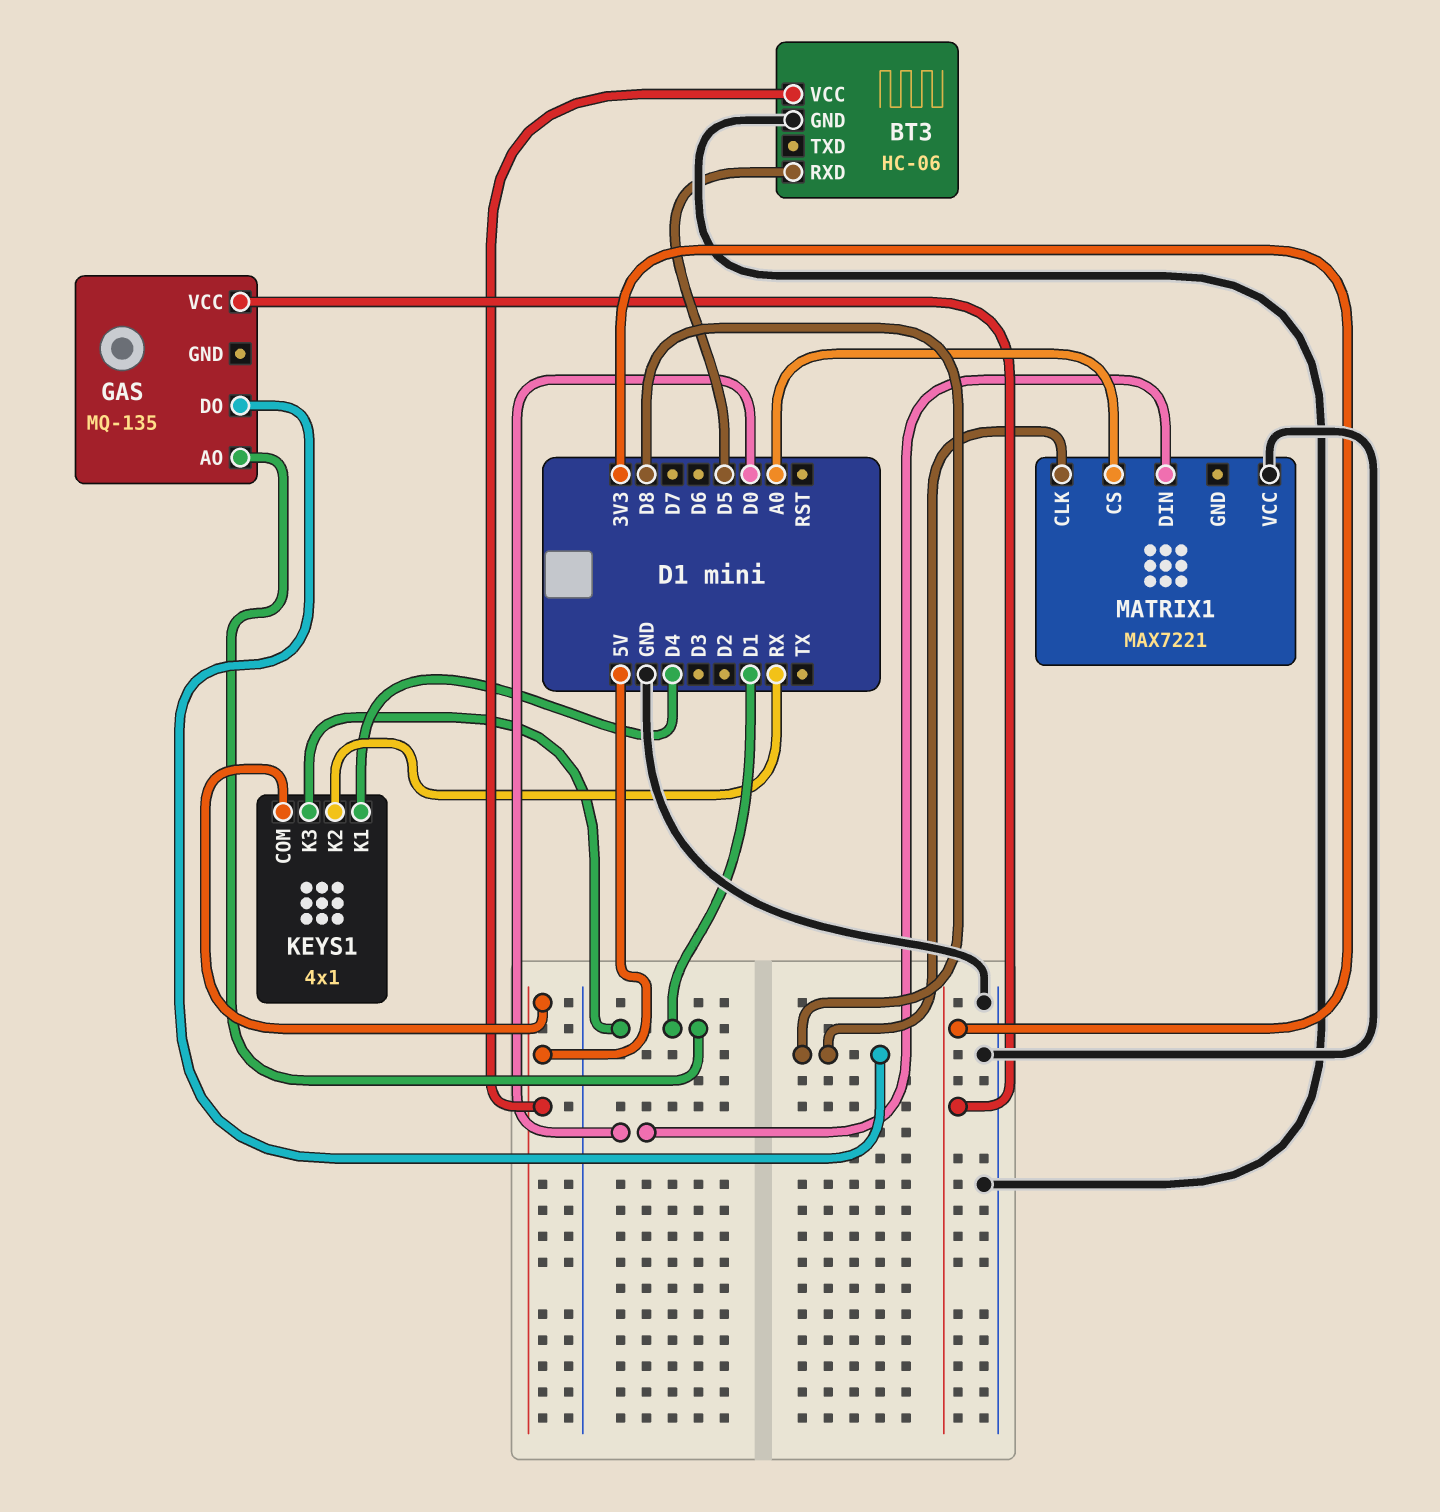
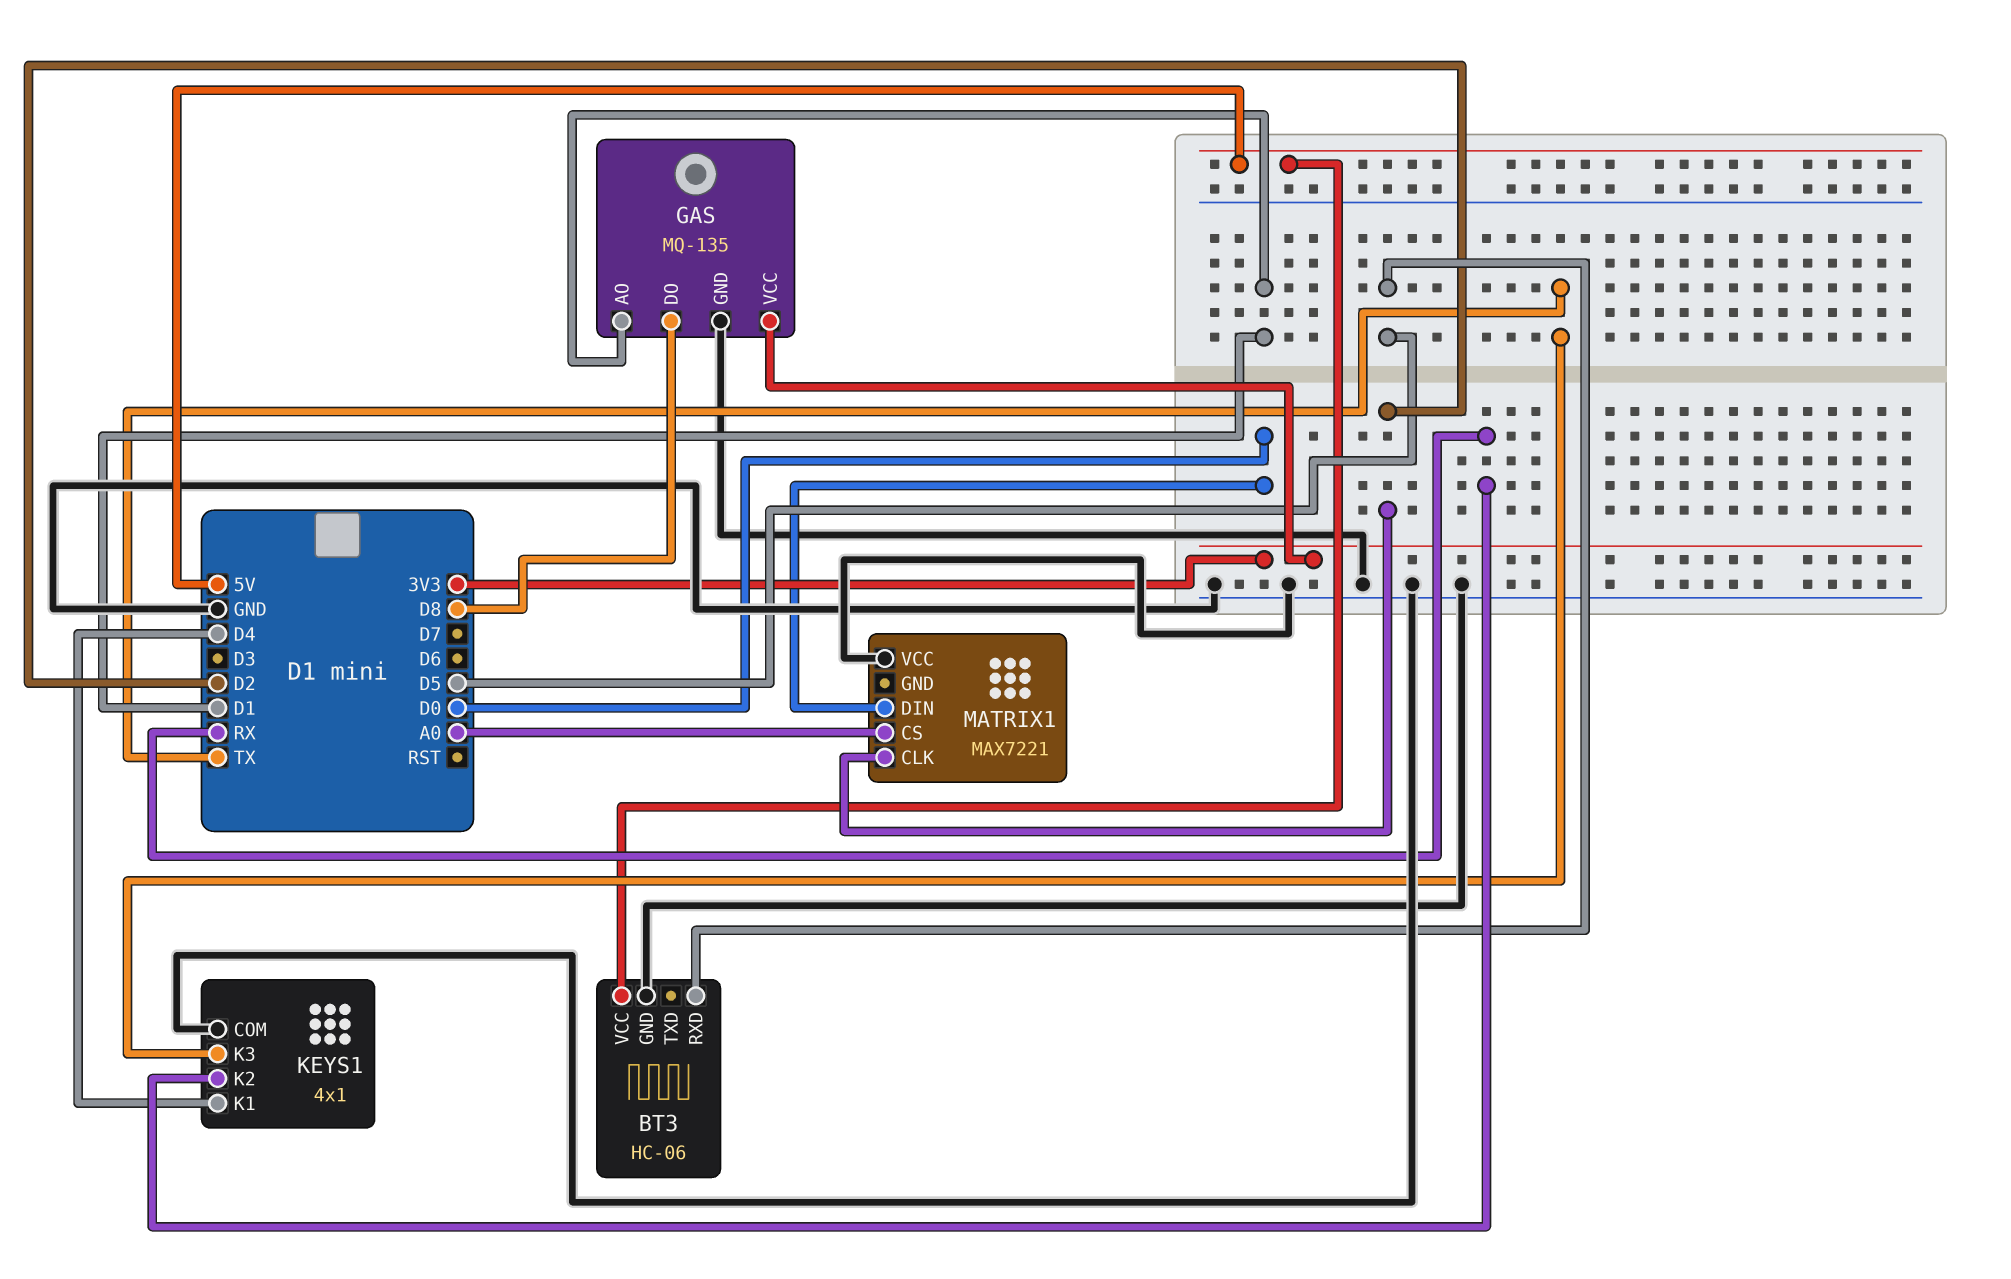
GAS pin GND: none -> GND
KEYS1 pin COM: 5V -> GND
KEYS1 pin K3: D1 -> TX
MATRIX1 pin CLK: D8 -> D2

